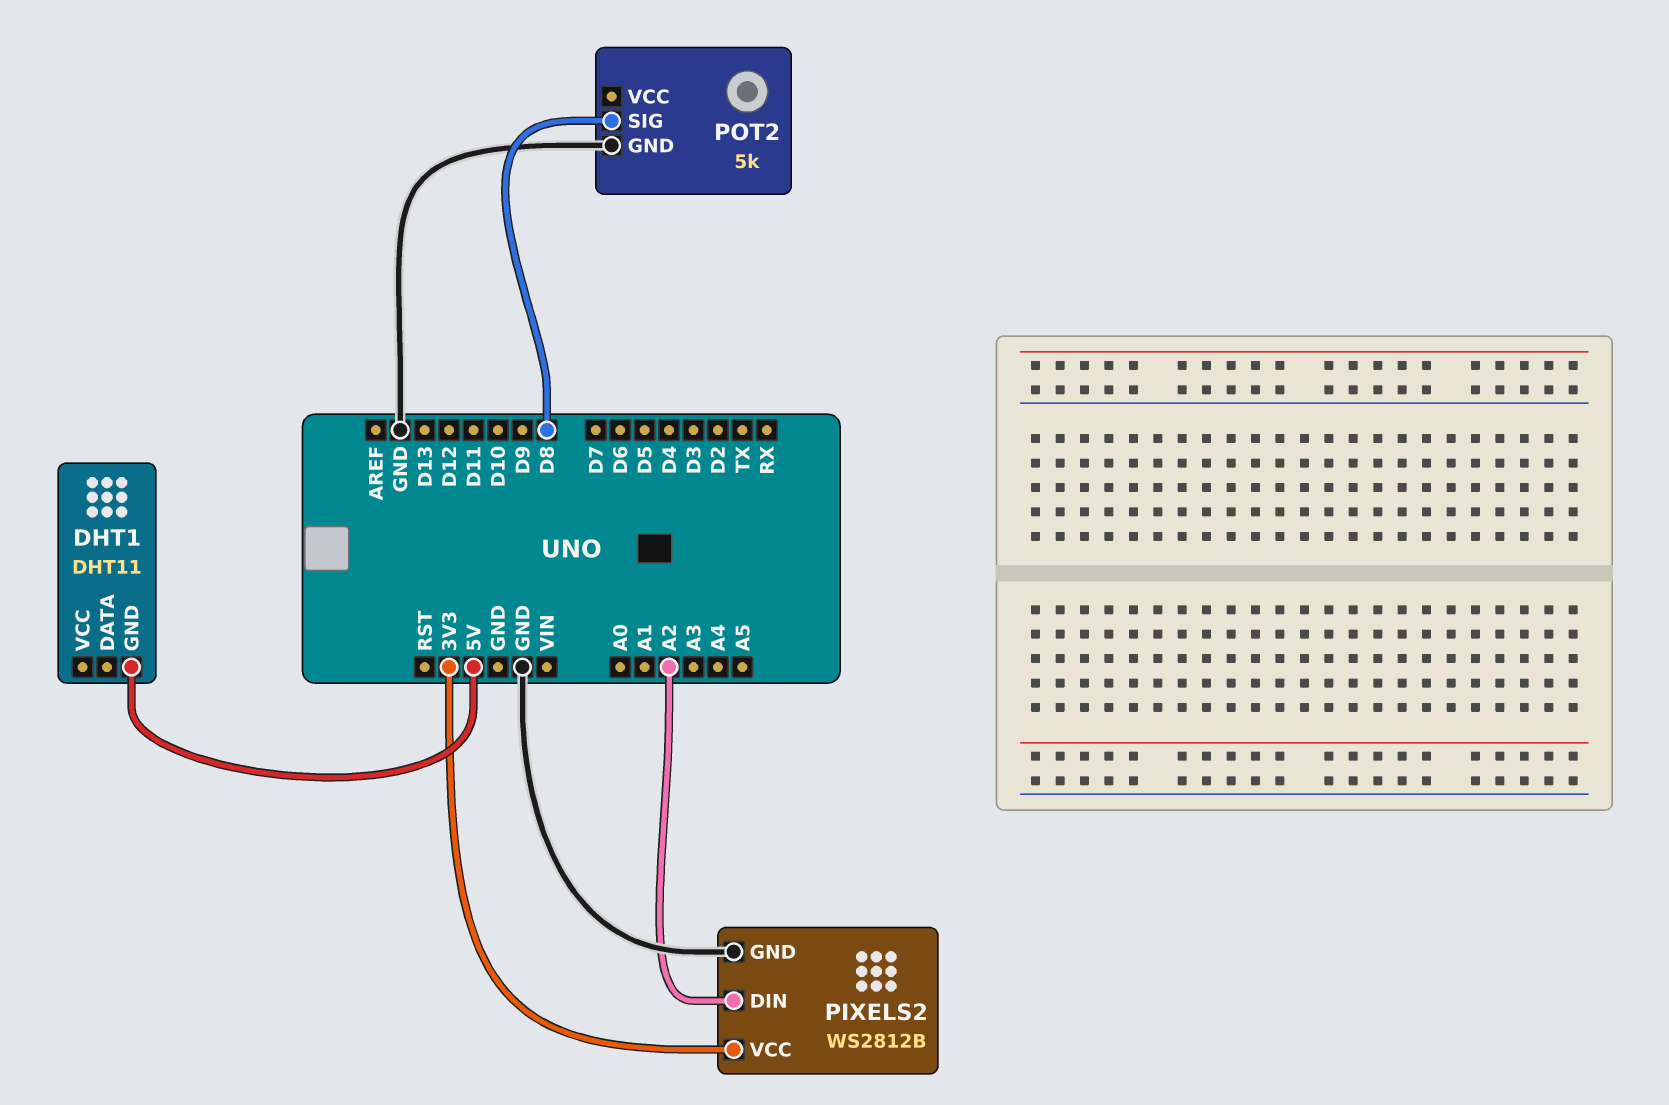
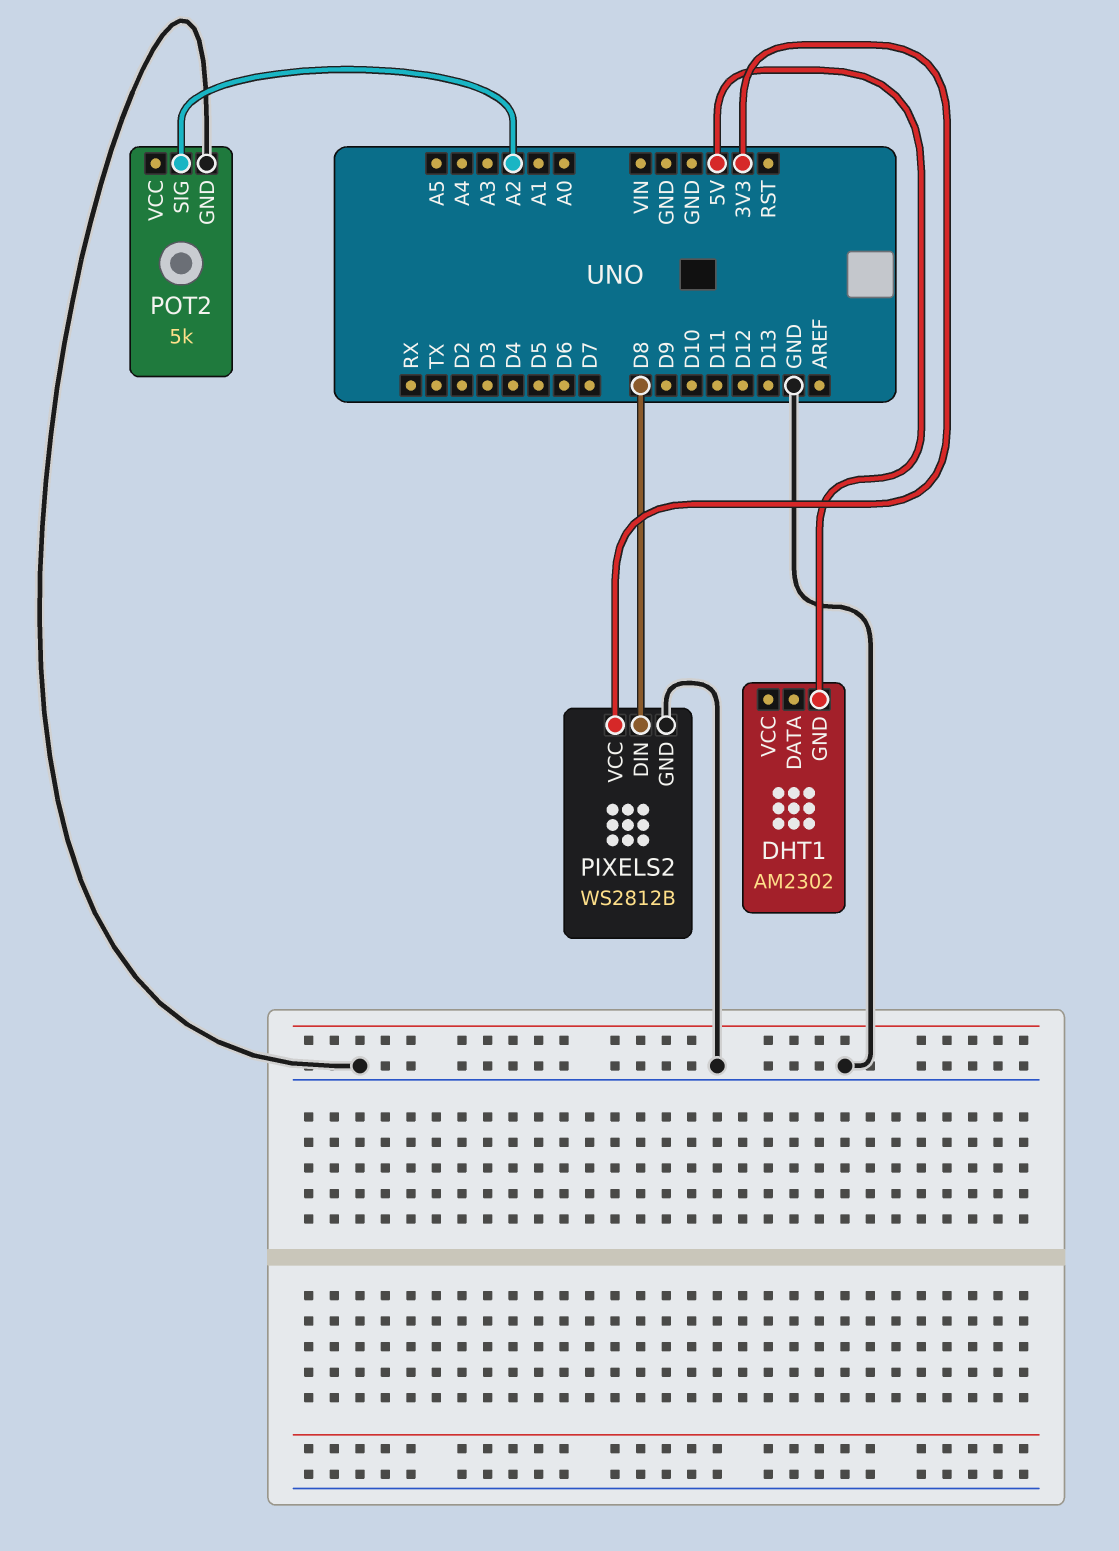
DHT1: DHT11 -> AM2302
PIXELS2 pin DIN: A2 -> D8
POT2 pin SIG: D8 -> A2

